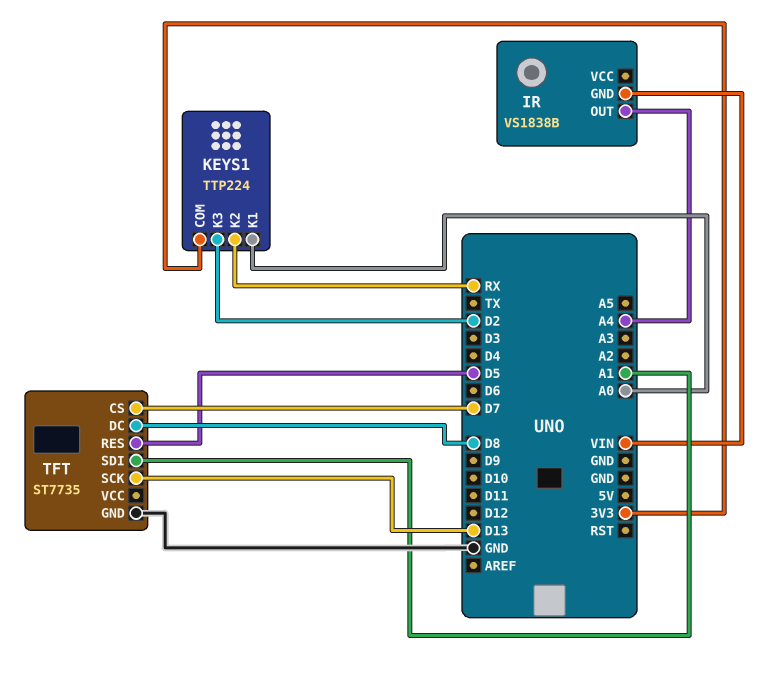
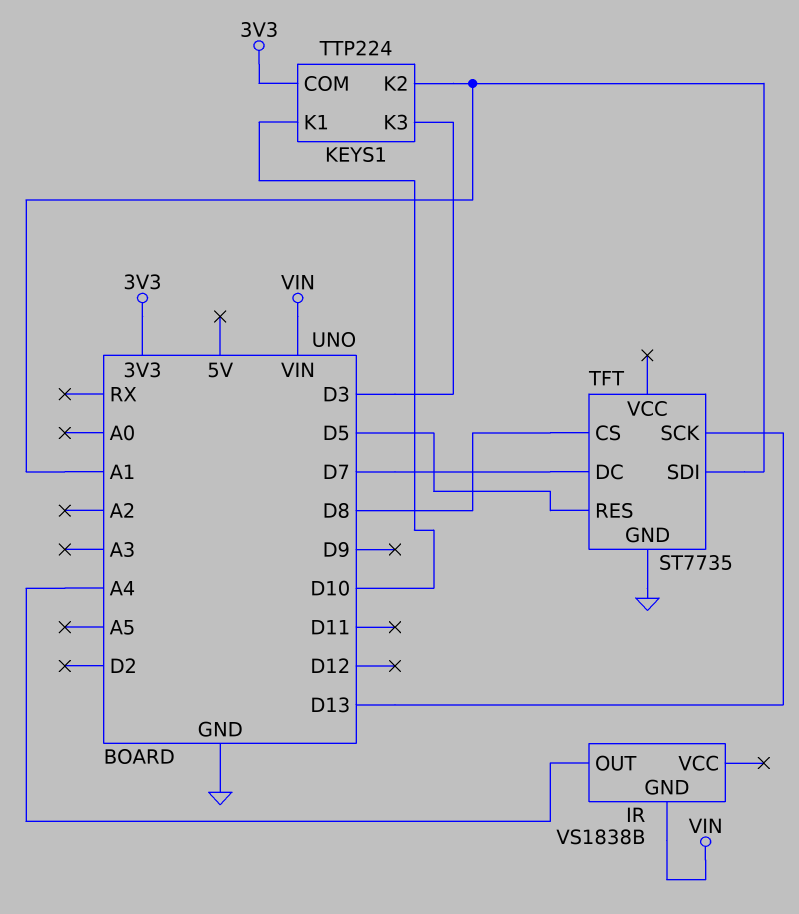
KEYS1 pin K1: A0 -> D10
KEYS1 pin K2: RX -> A1
KEYS1 pin K3: D2 -> D3
TFT pin CS: D7 -> D8
TFT pin DC: D8 -> D7

